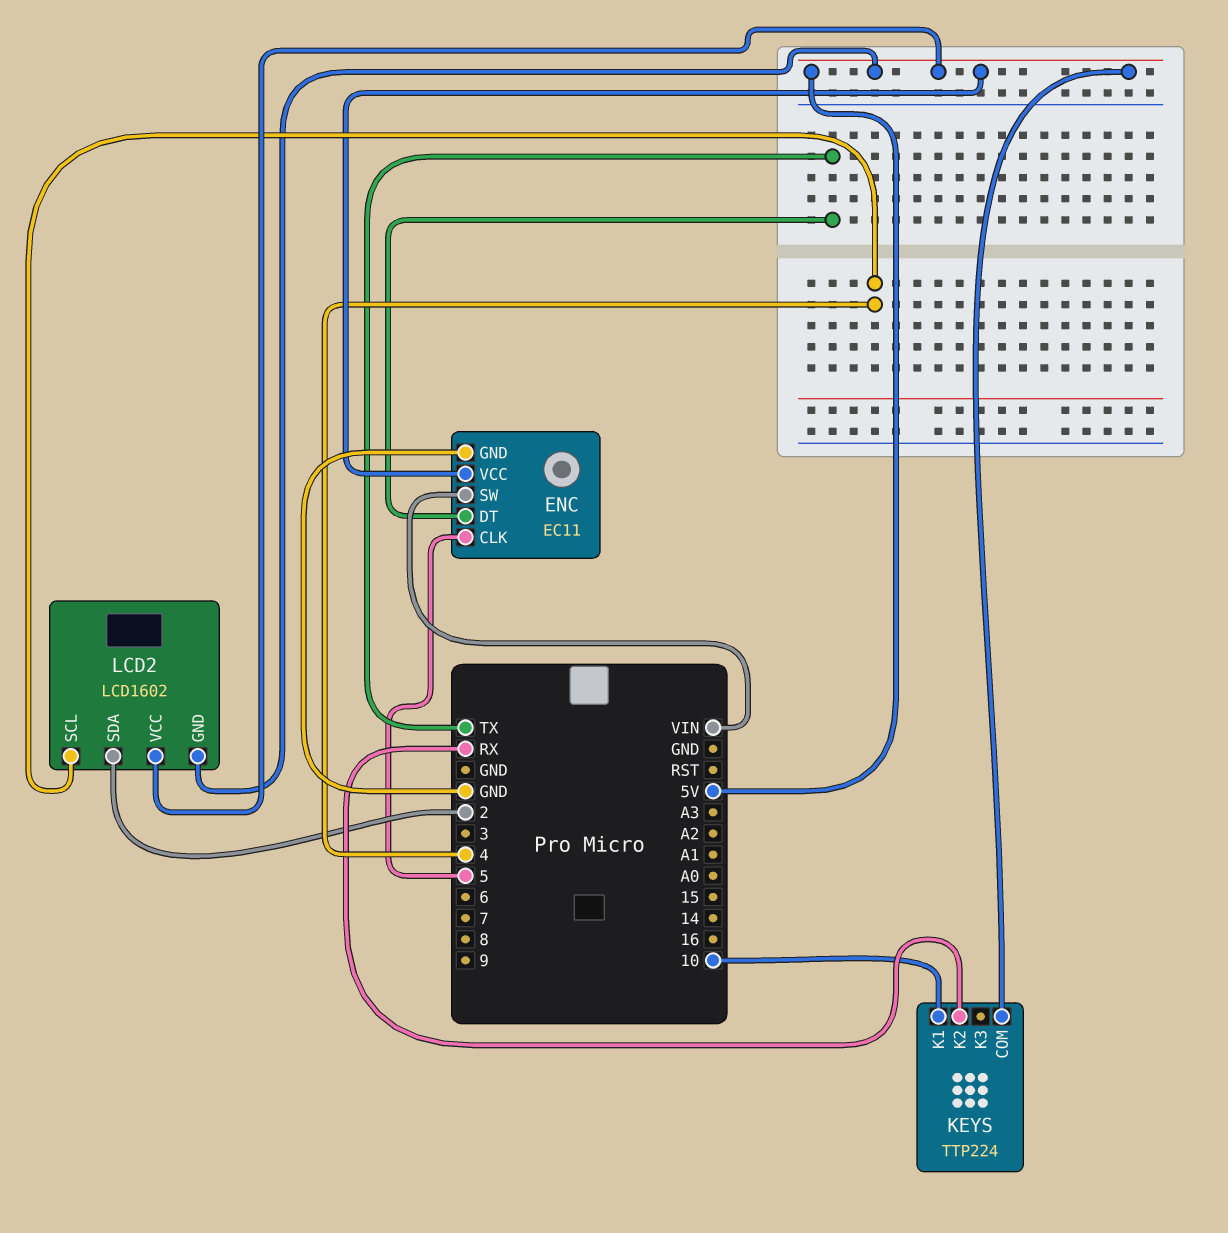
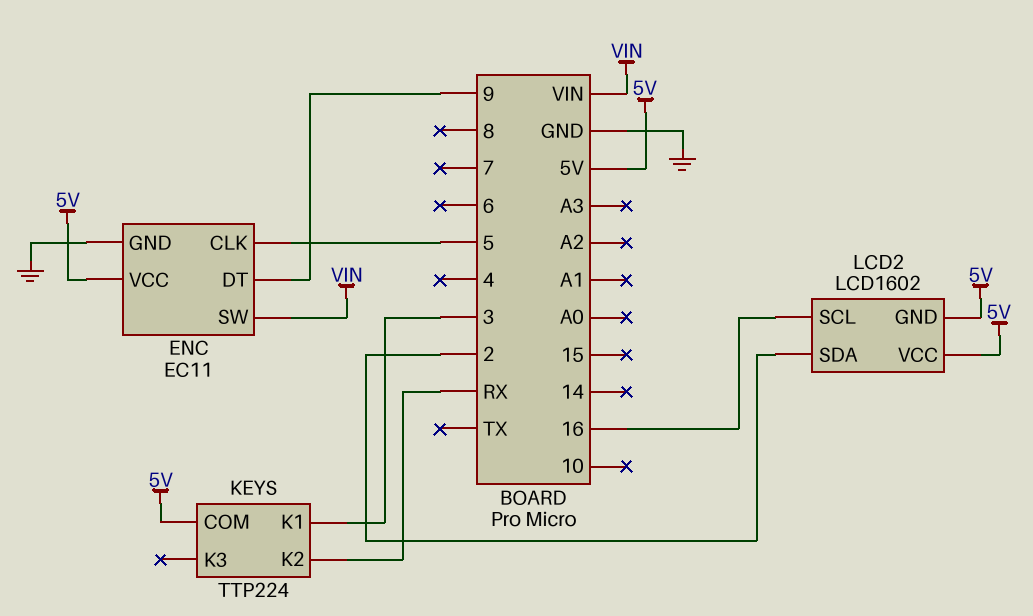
ENC pin DT: TX -> 9
KEYS pin K1: 10 -> 3
LCD2 pin SCL: 4 -> 16

